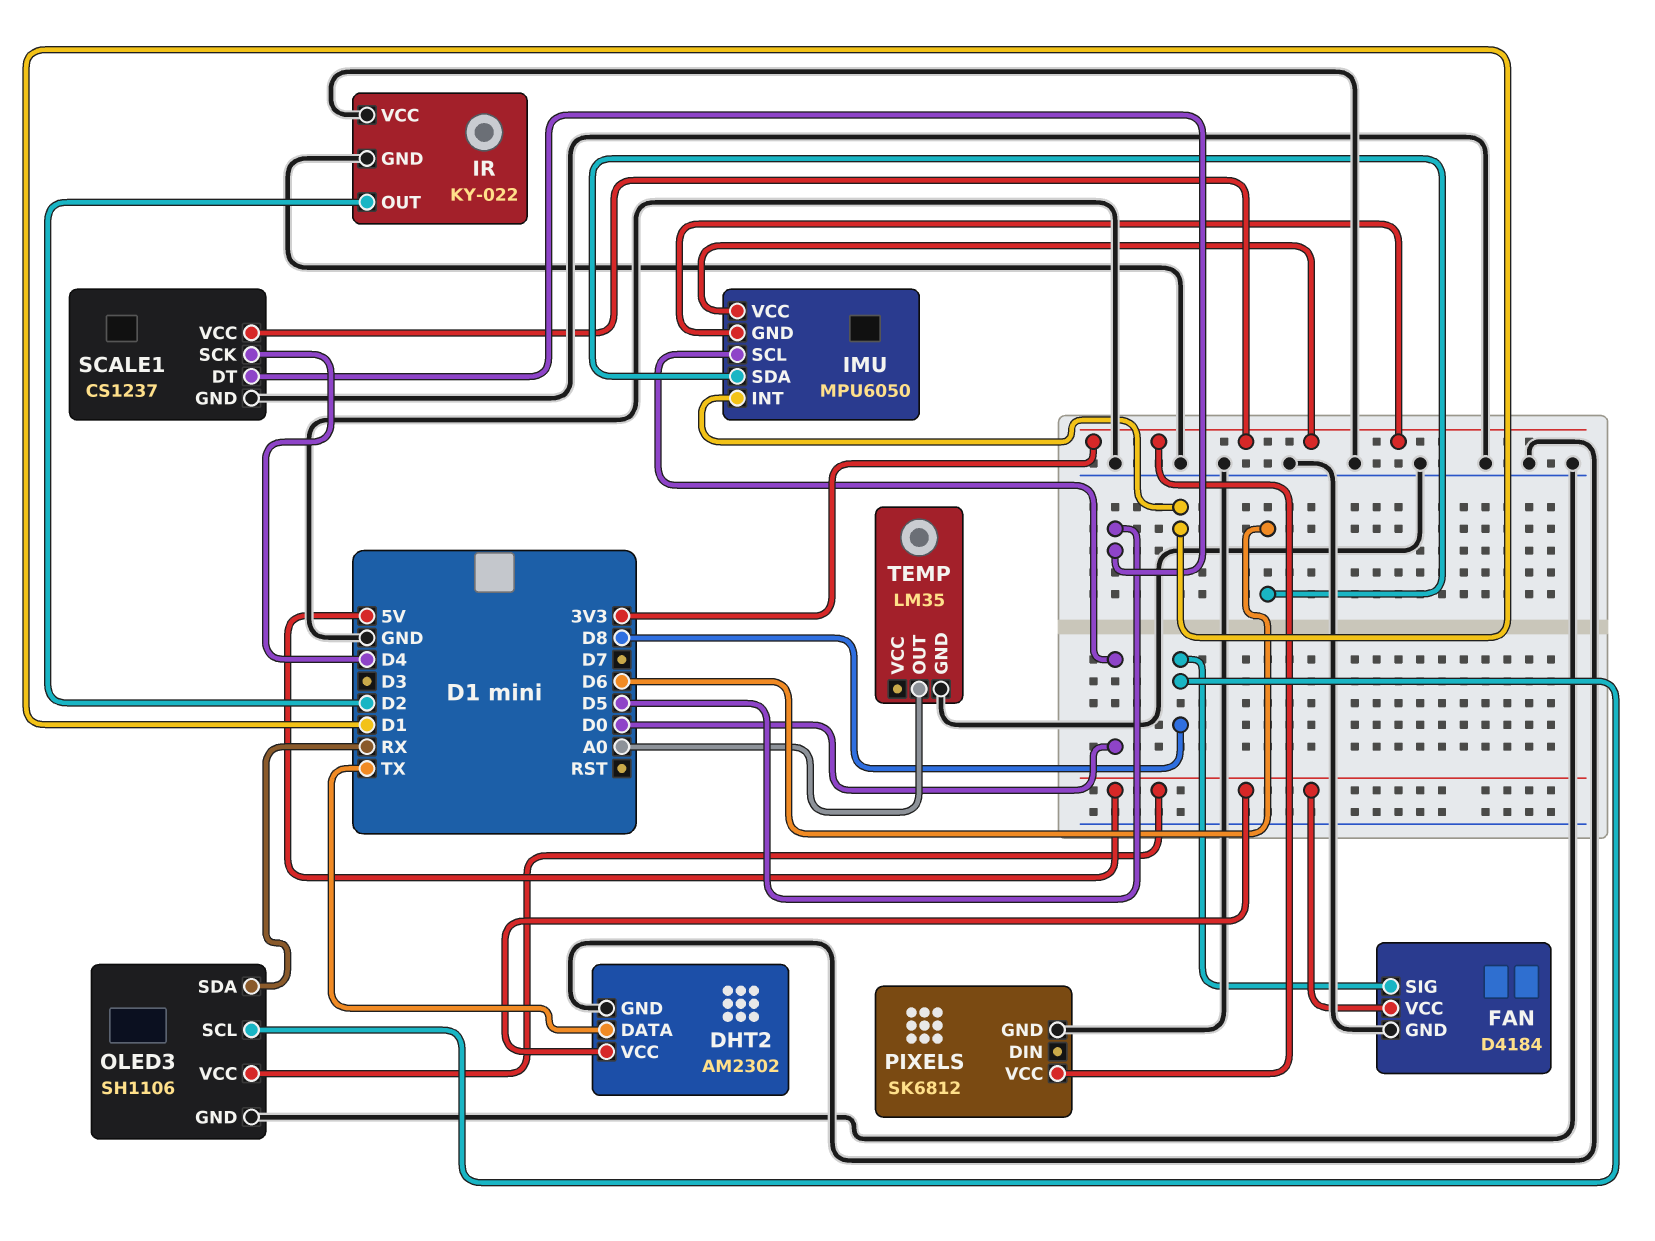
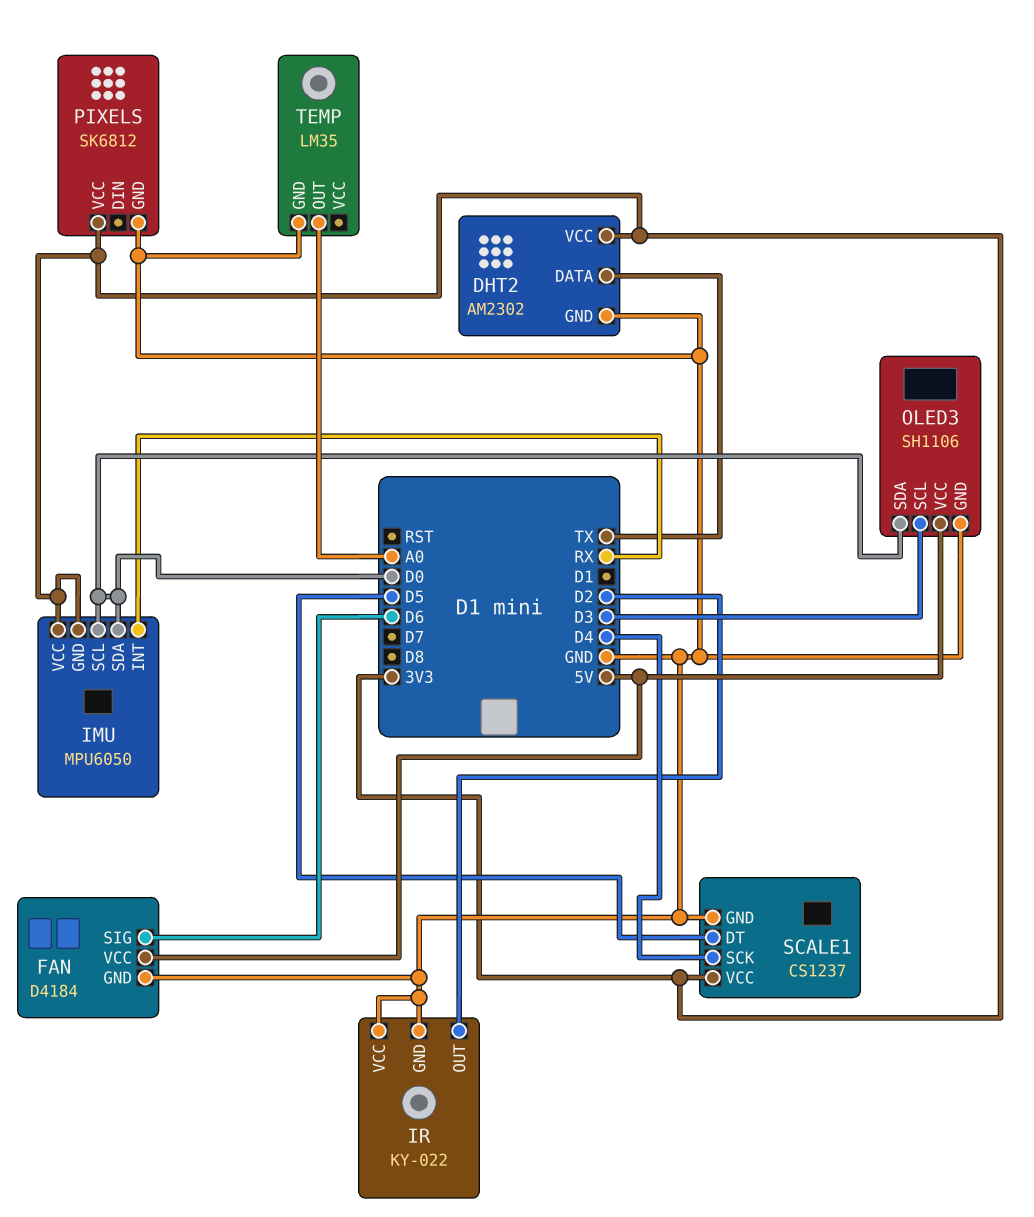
DHT2 pin VCC: 5V -> 3V3
FAN pin SIG: D8 -> D6
IMU pin INT: D1 -> RX
IMU pin SDA: D6 -> D0
OLED3 pin SCL: D8 -> D3
OLED3 pin SDA: RX -> D0

